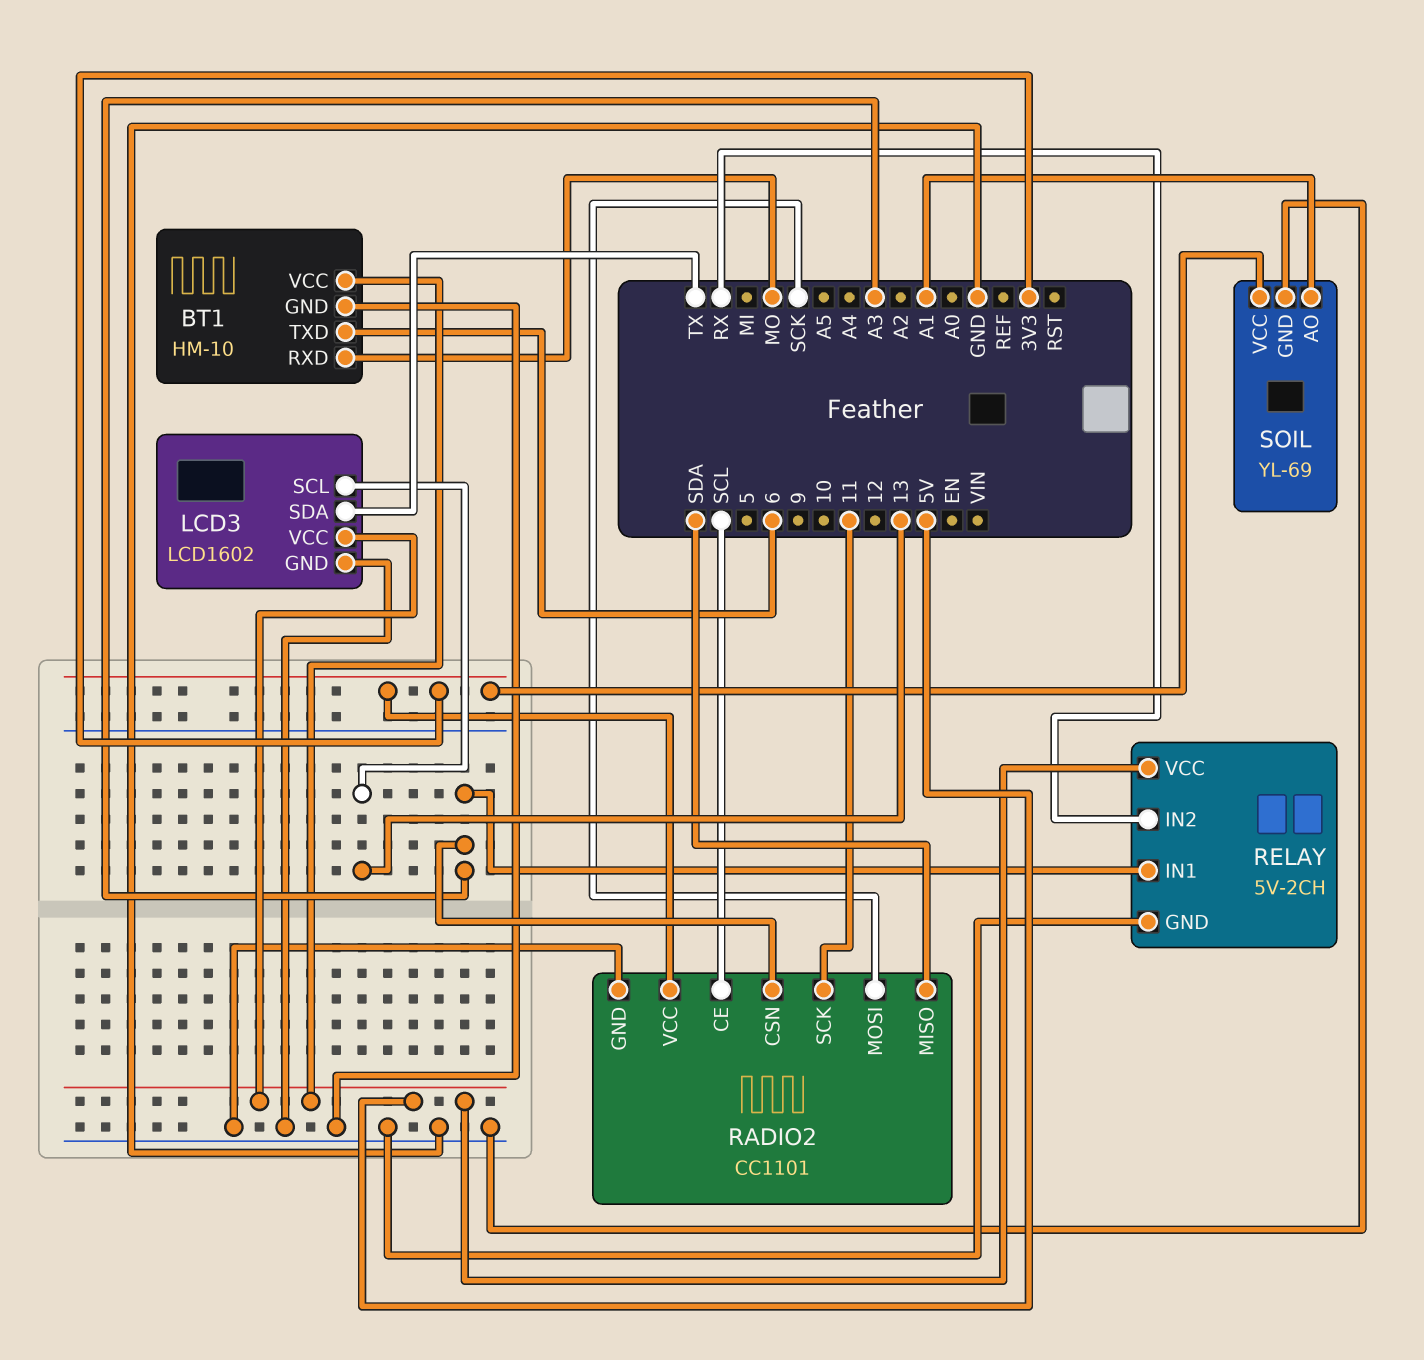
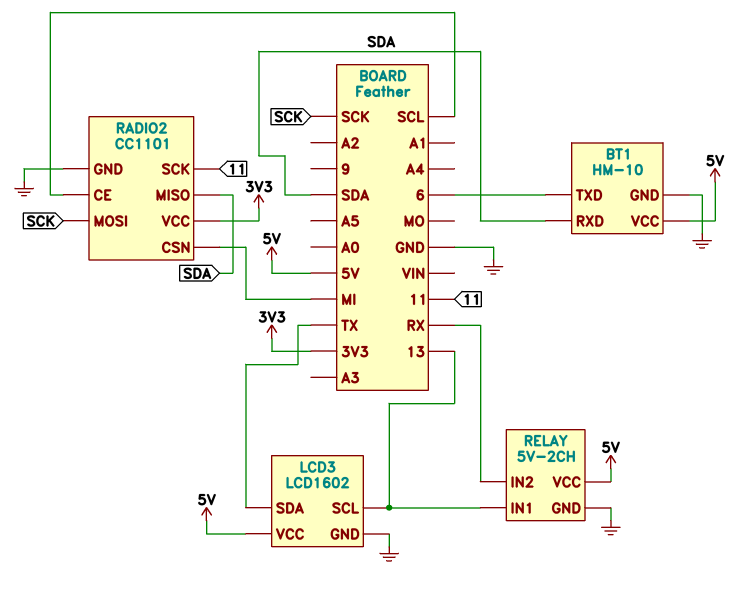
BT1 pin RXD: MO -> SDA
RADIO2 pin CSN: A3 -> MI
RELAY pin IN1: A3 -> 13
SOIL: YL-69 -> none
SOIL pin AO: A1 -> none
SOIL pin GND: GND -> none
SOIL pin VCC: 3V3 -> none

